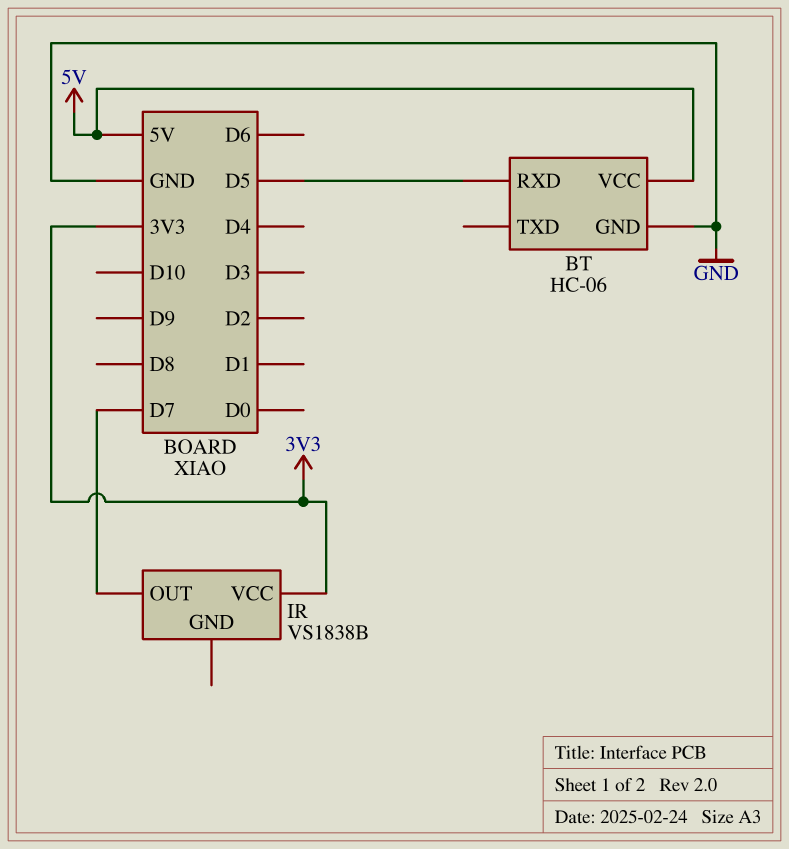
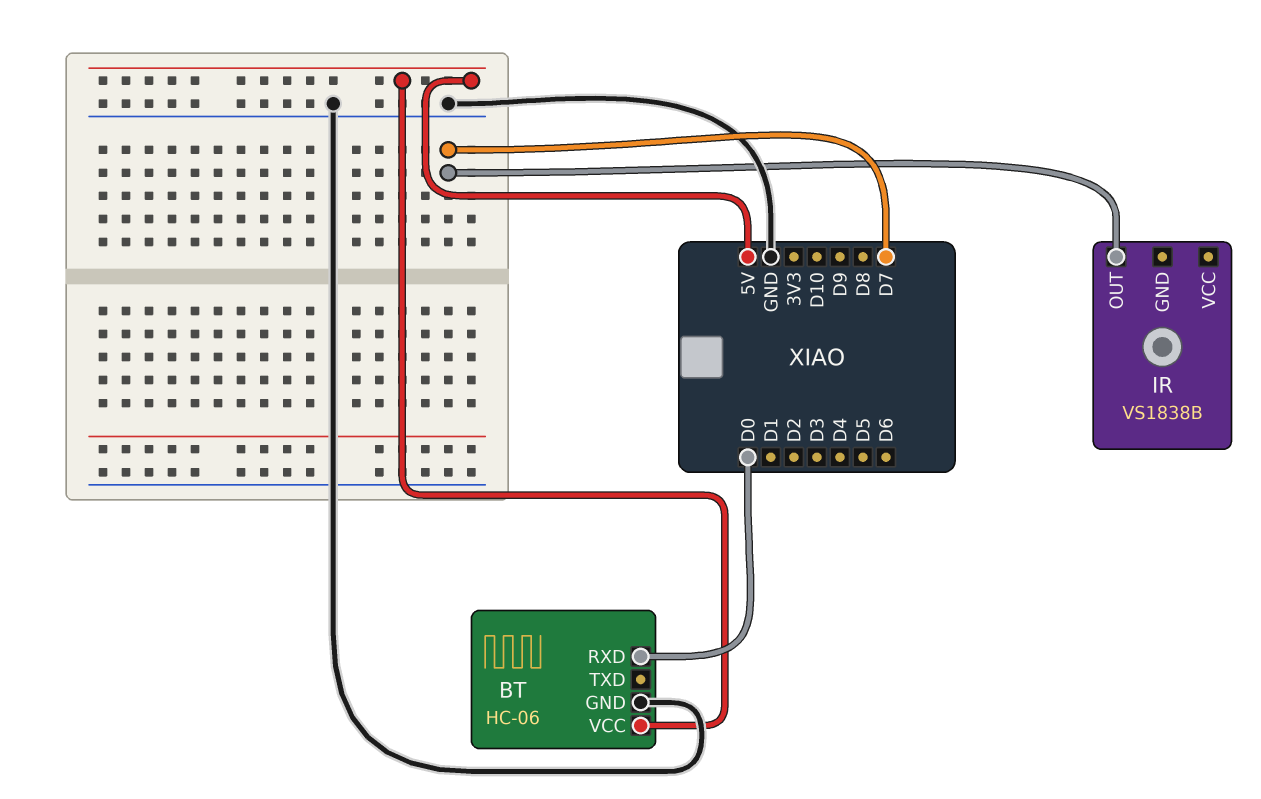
BT pin RXD: D5 -> D0
IR pin VCC: 3V3 -> none

